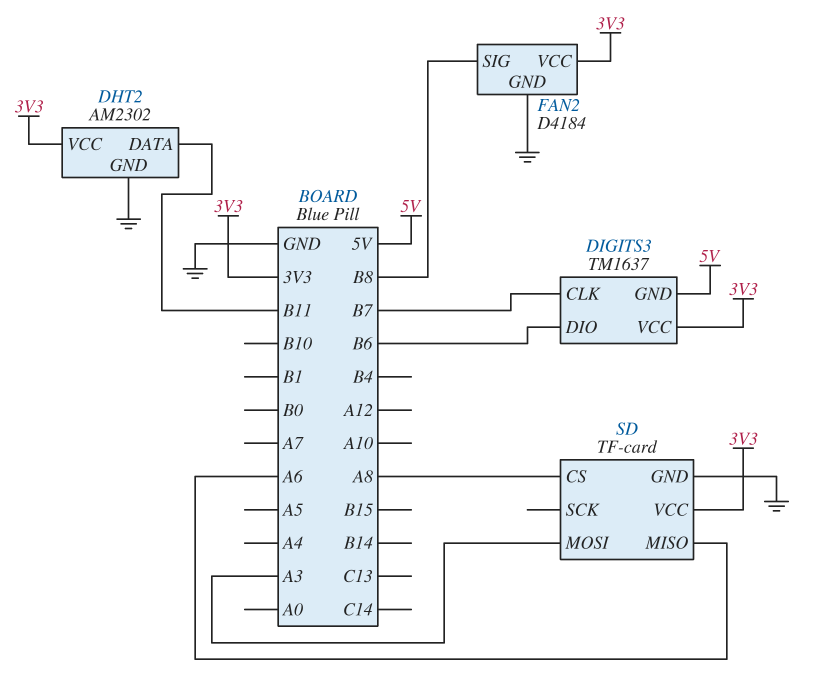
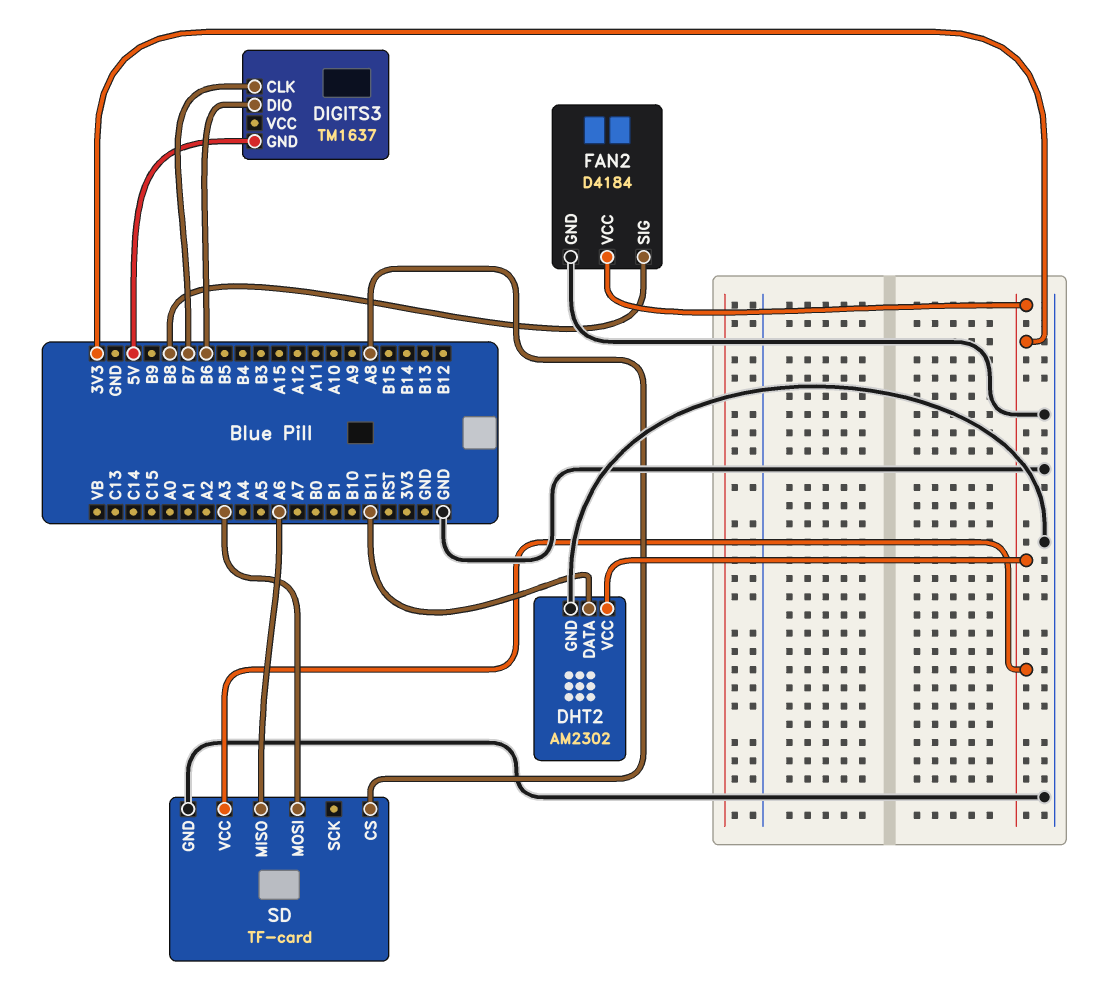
DIGITS3 pin VCC: 3V3 -> none

